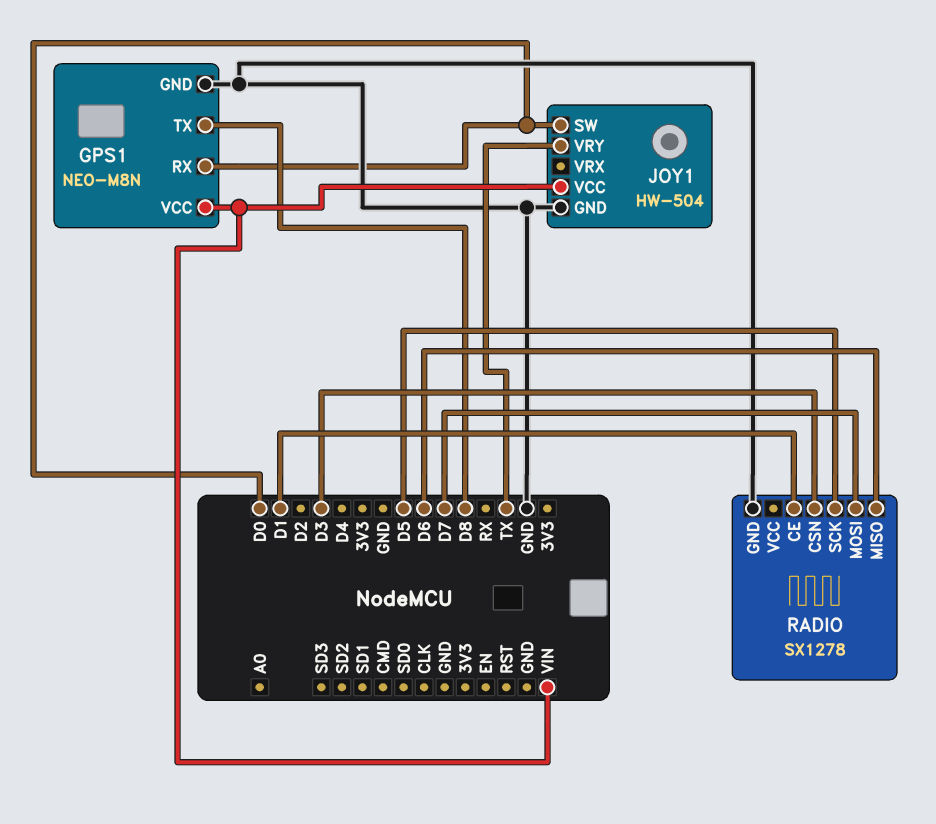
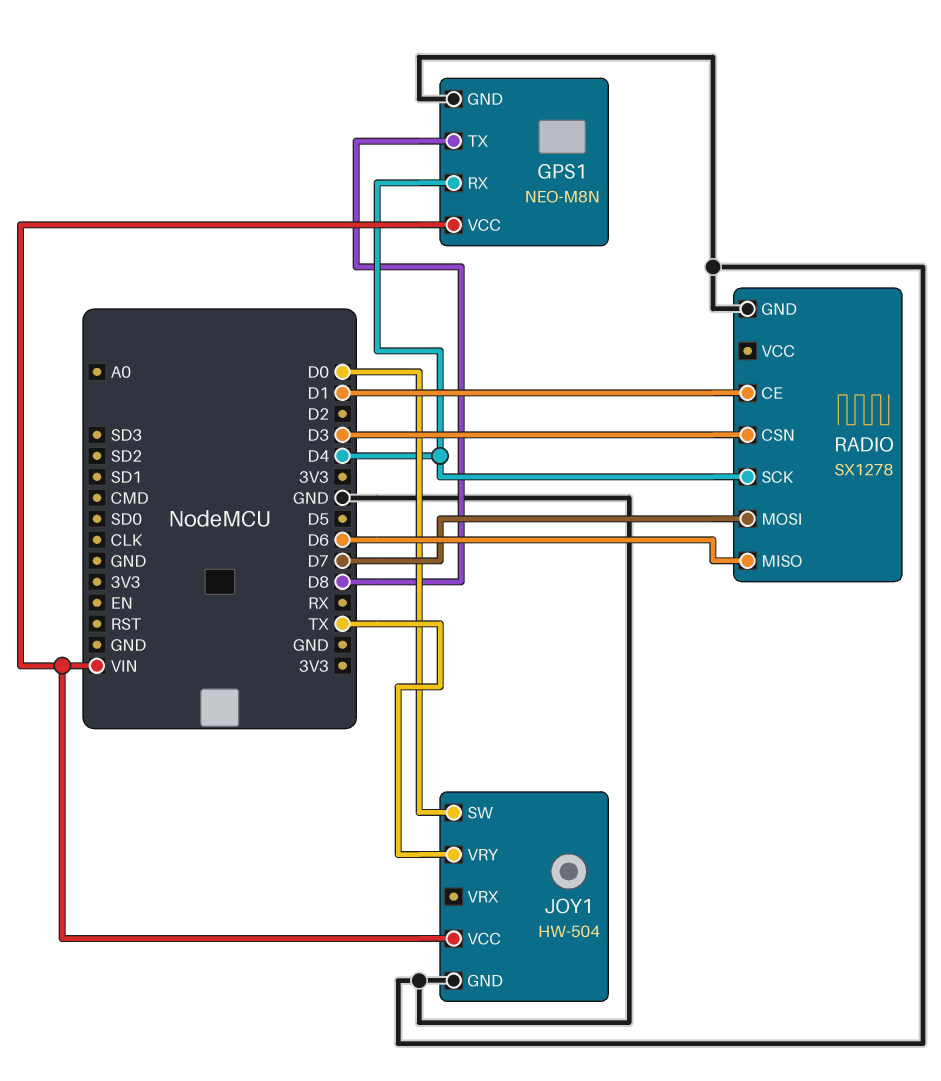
GPS1 pin RX: D0 -> D4
RADIO pin SCK: D5 -> D4

